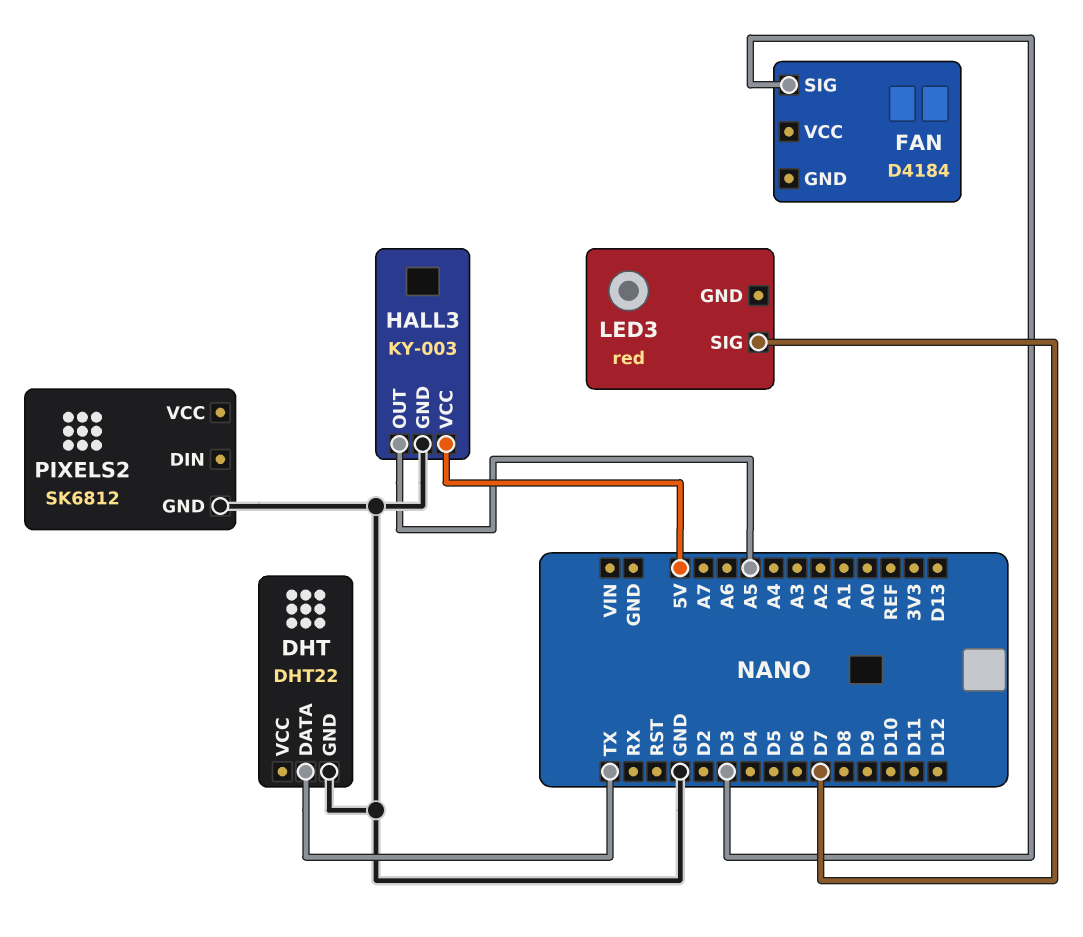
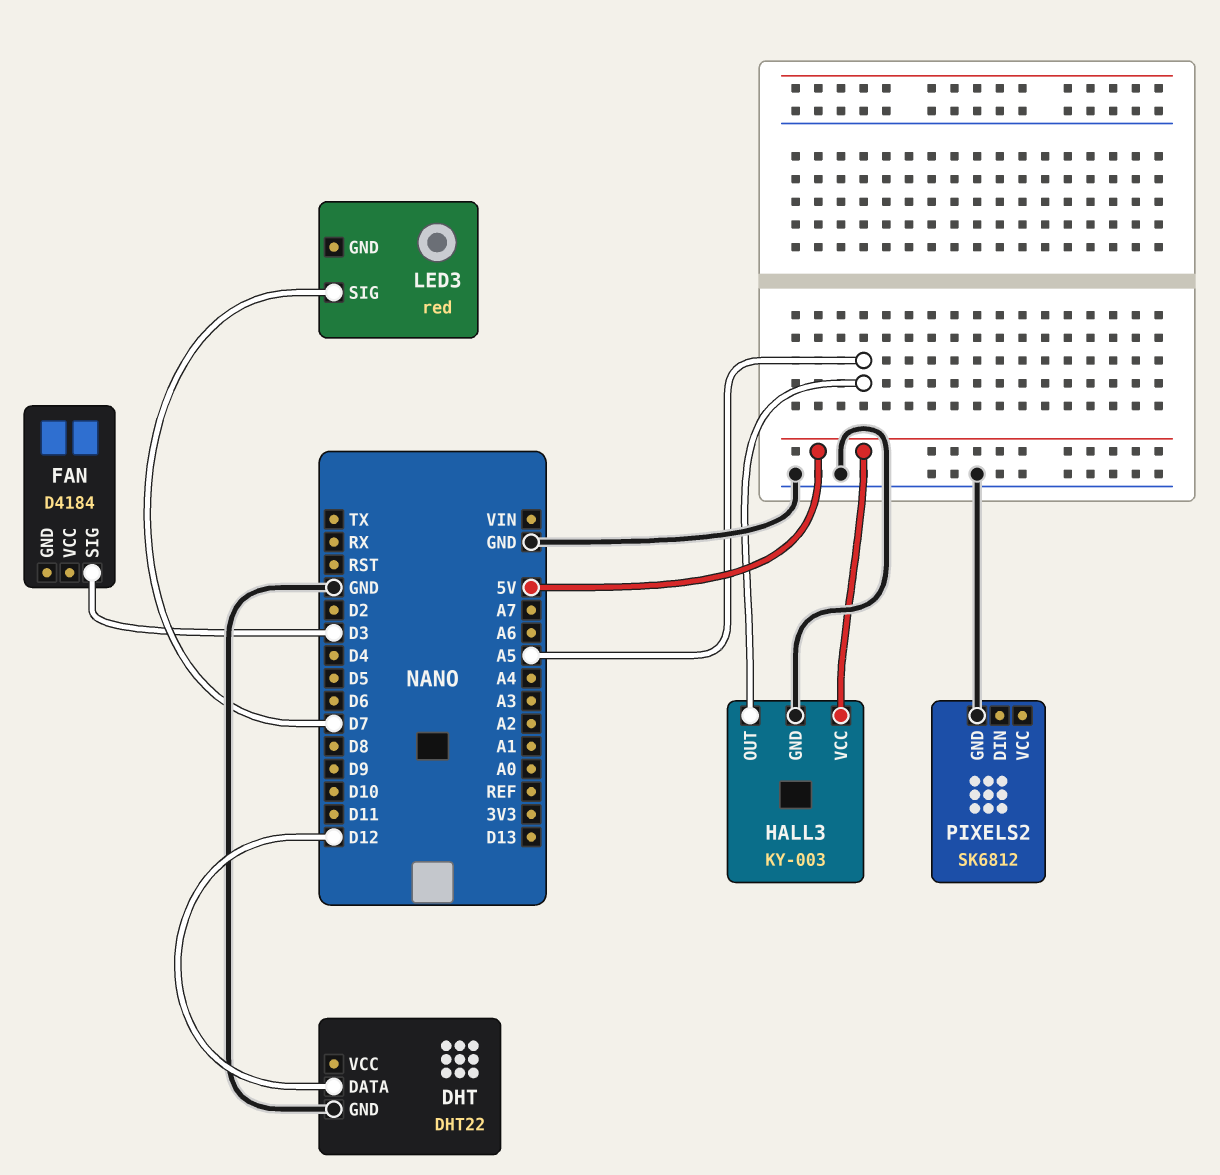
DHT pin DATA: TX -> D12

